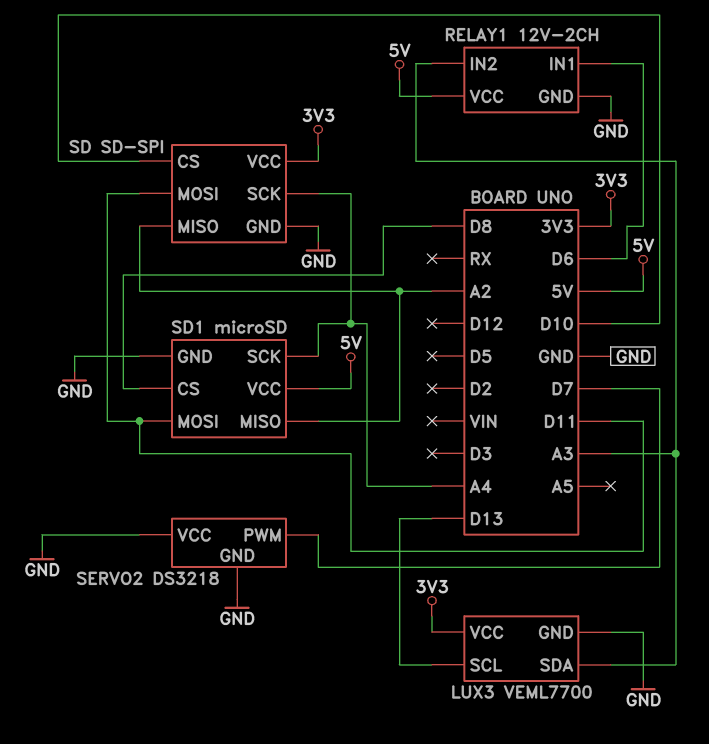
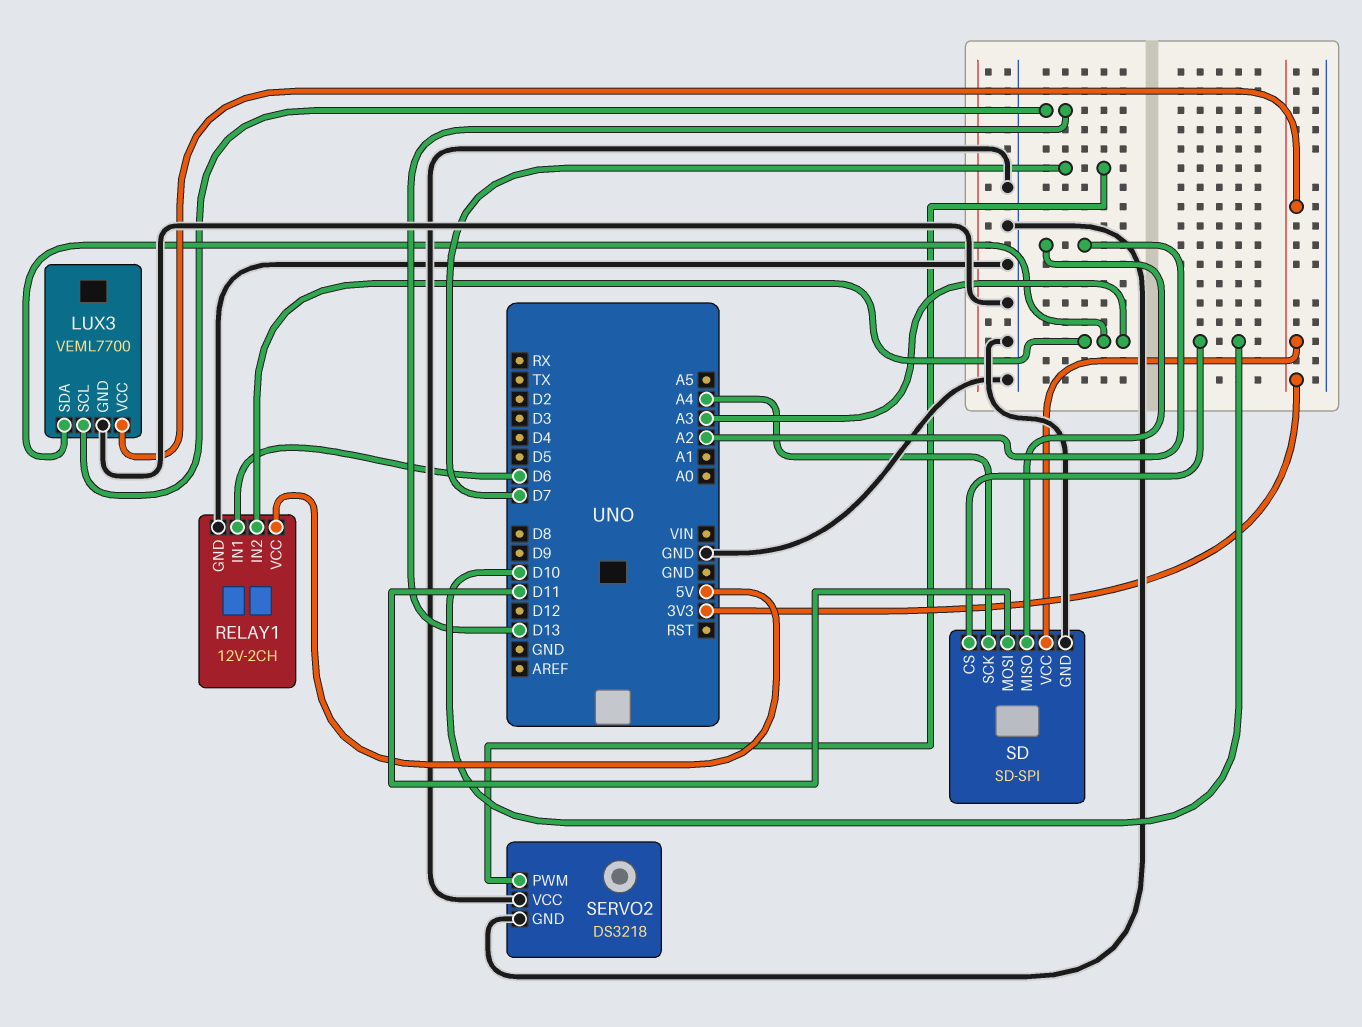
SD1: microSD -> none
SD1 pin CS: D8 -> none
SD1 pin GND: GND -> none
SD1 pin MISO: A2 -> none
SD1 pin MOSI: D11 -> none
SD1 pin SCK: A4 -> none
SD1 pin VCC: 5V -> none

